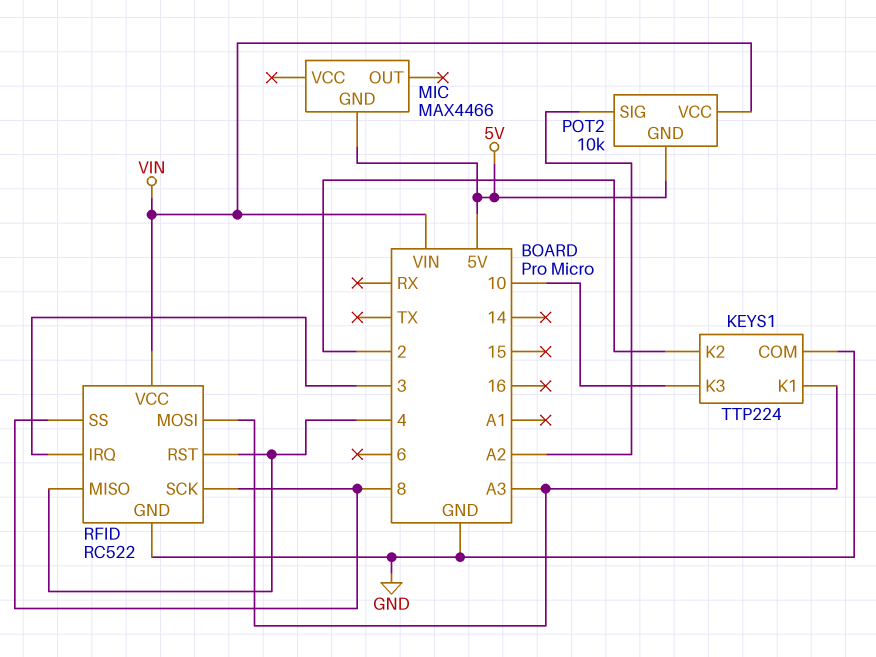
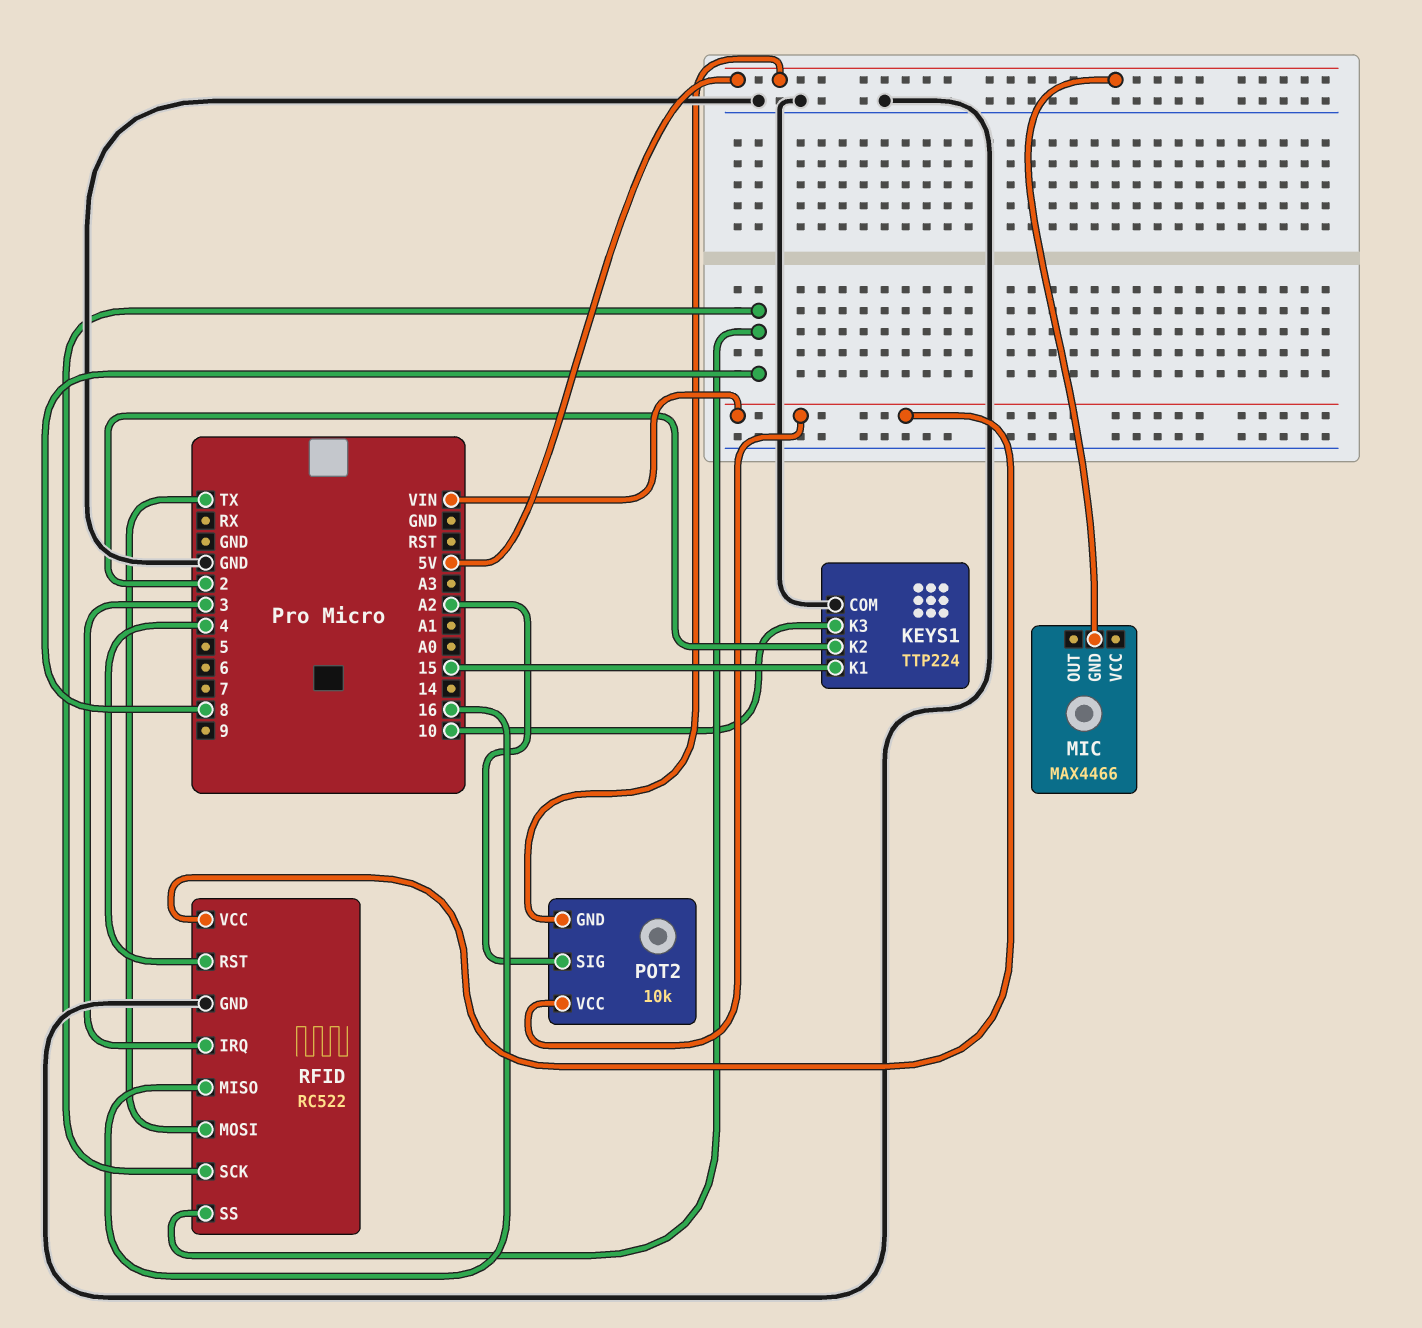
KEYS1 pin K1: A3 -> 15
RFID pin MISO: 4 -> 16
RFID pin MOSI: A3 -> TX

